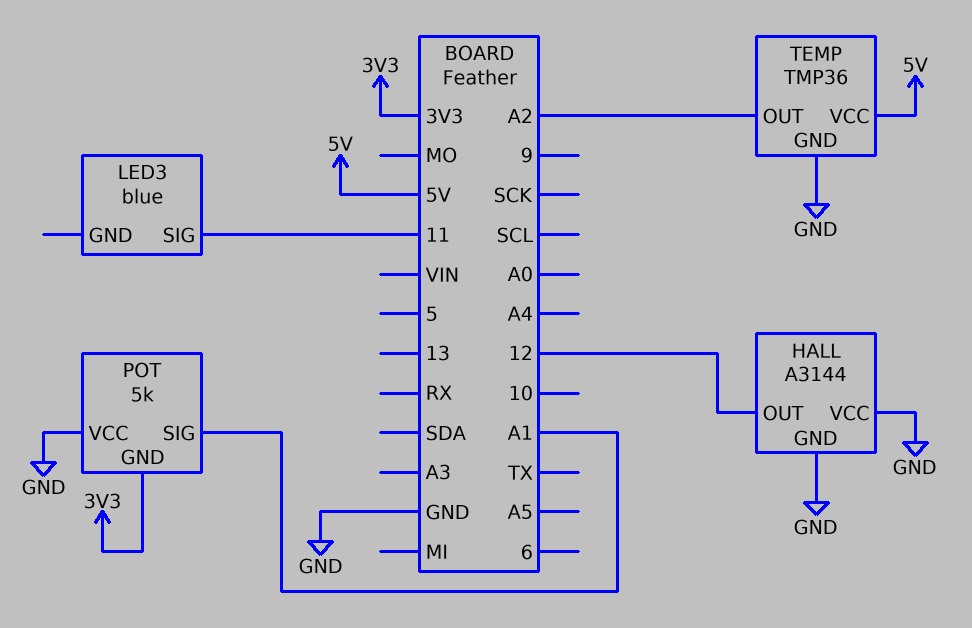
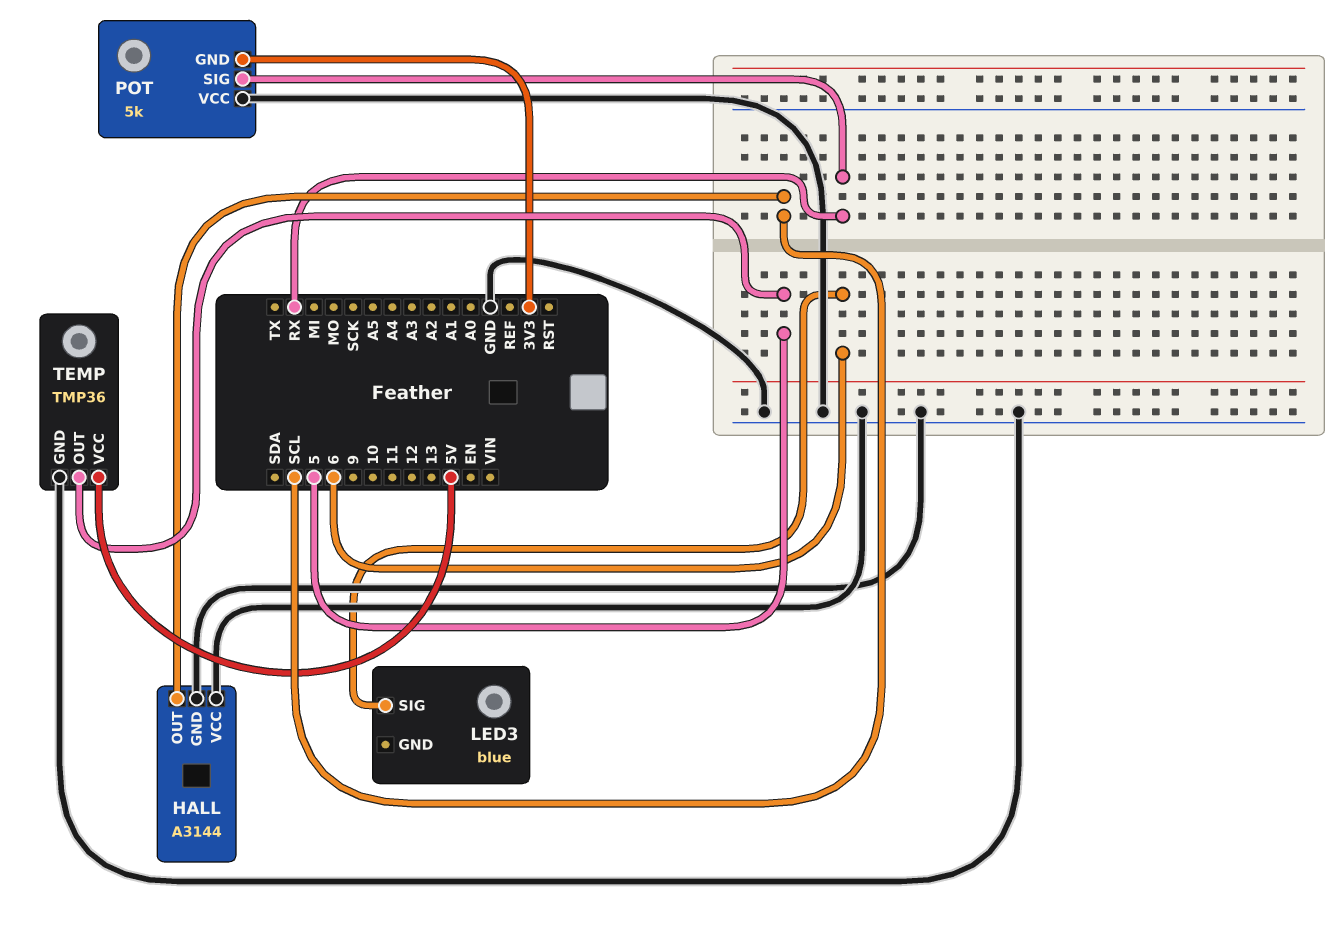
HALL pin OUT: 12 -> SCL
LED3 pin SIG: 11 -> 6
POT pin SIG: A1 -> RX
TEMP pin OUT: A2 -> 5

